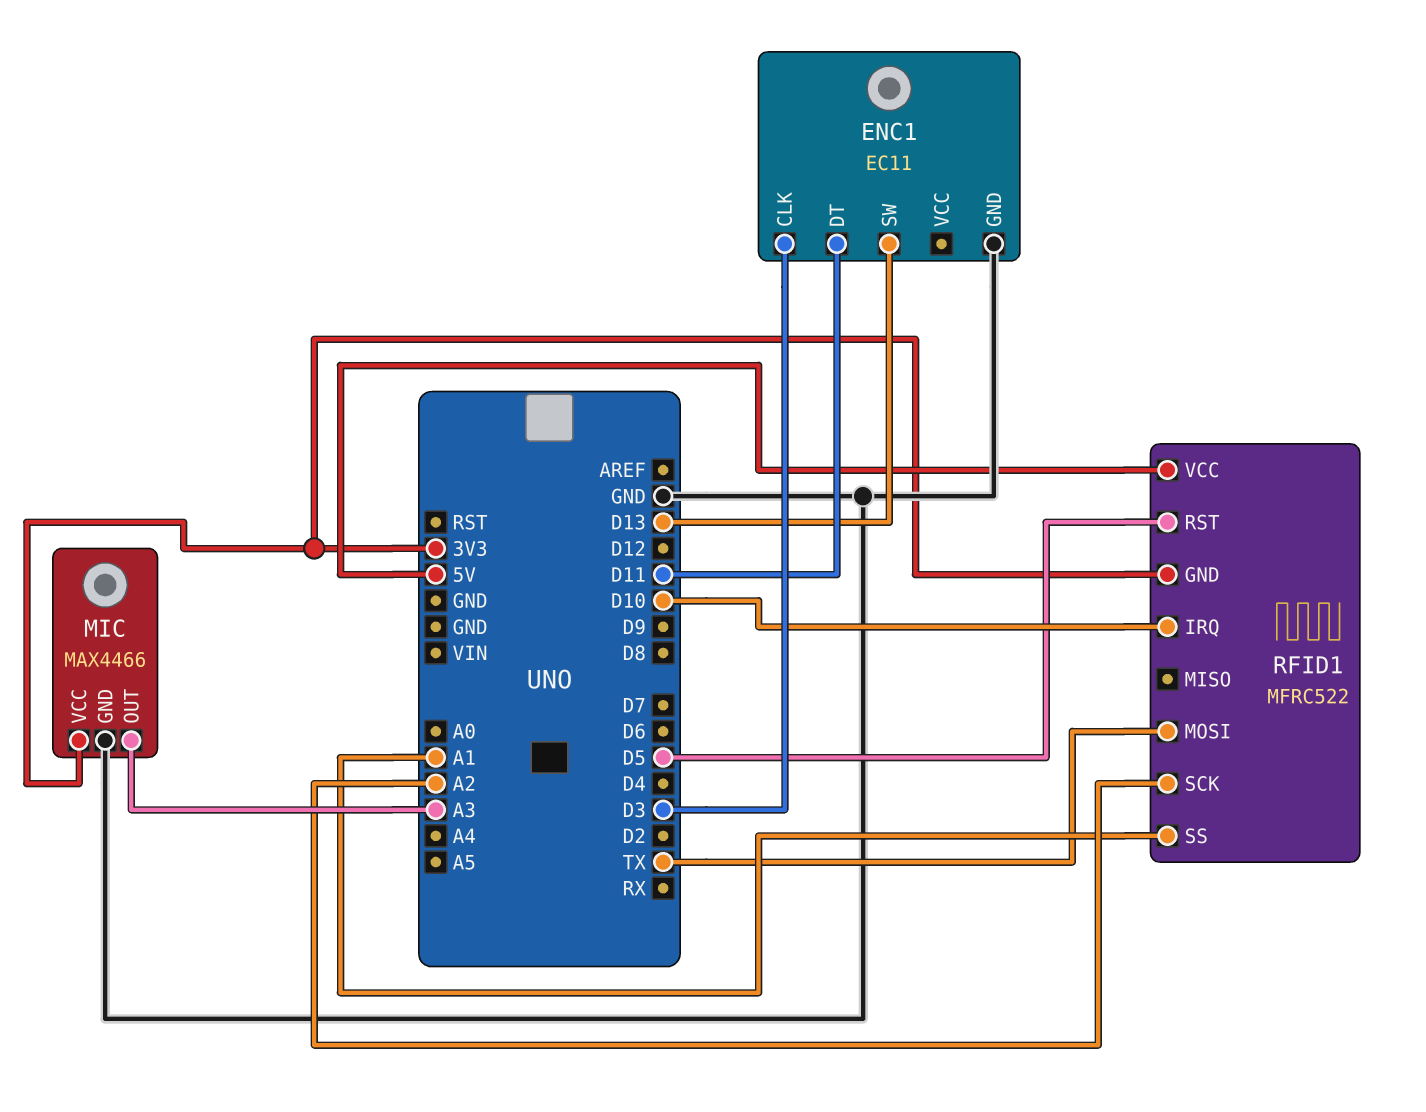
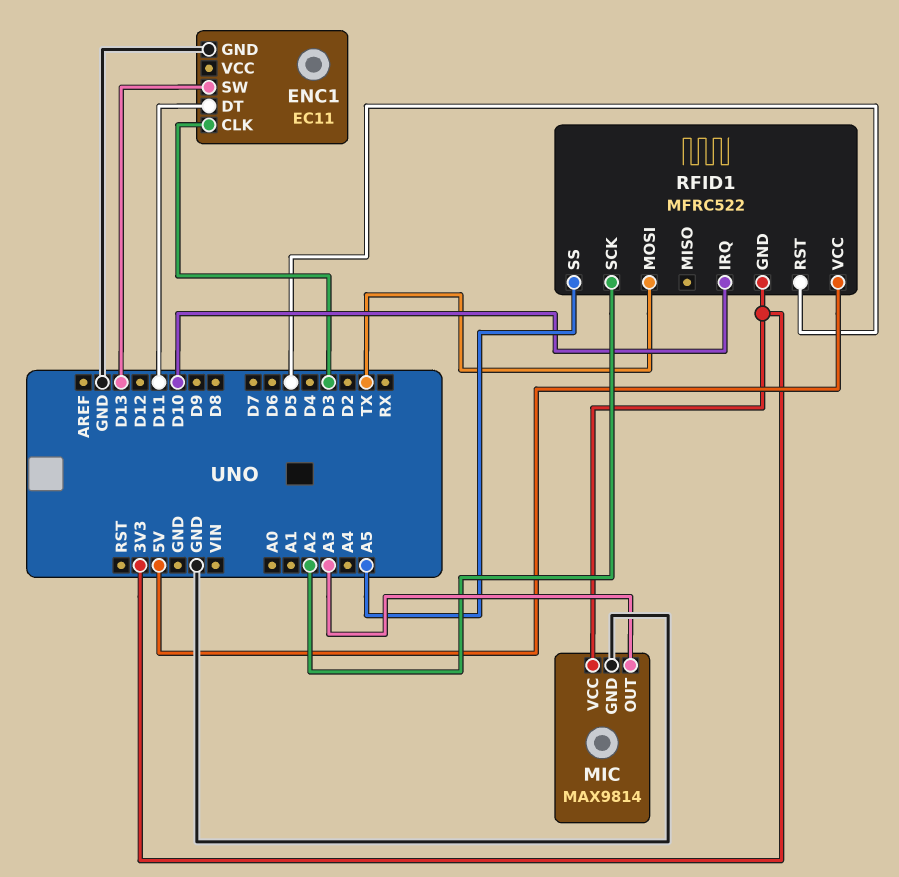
MIC: MAX4466 -> MAX9814
RFID1 pin SS: A1 -> A5

